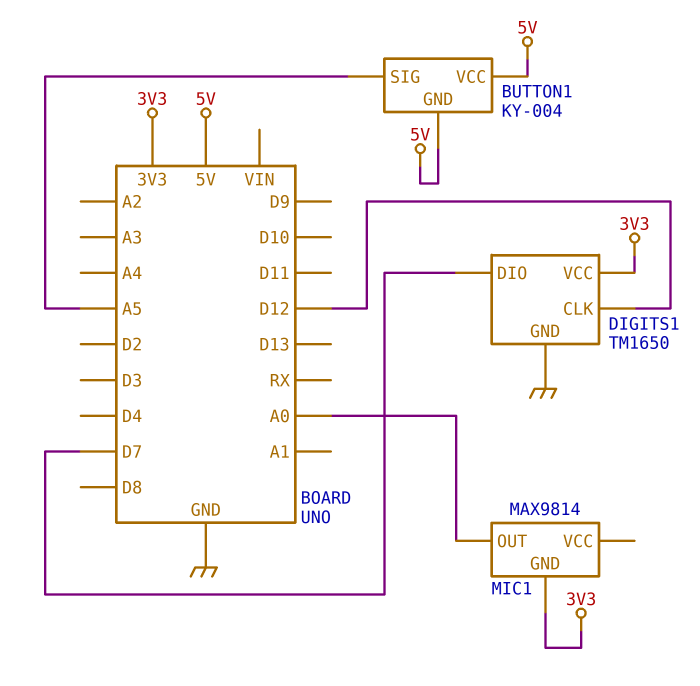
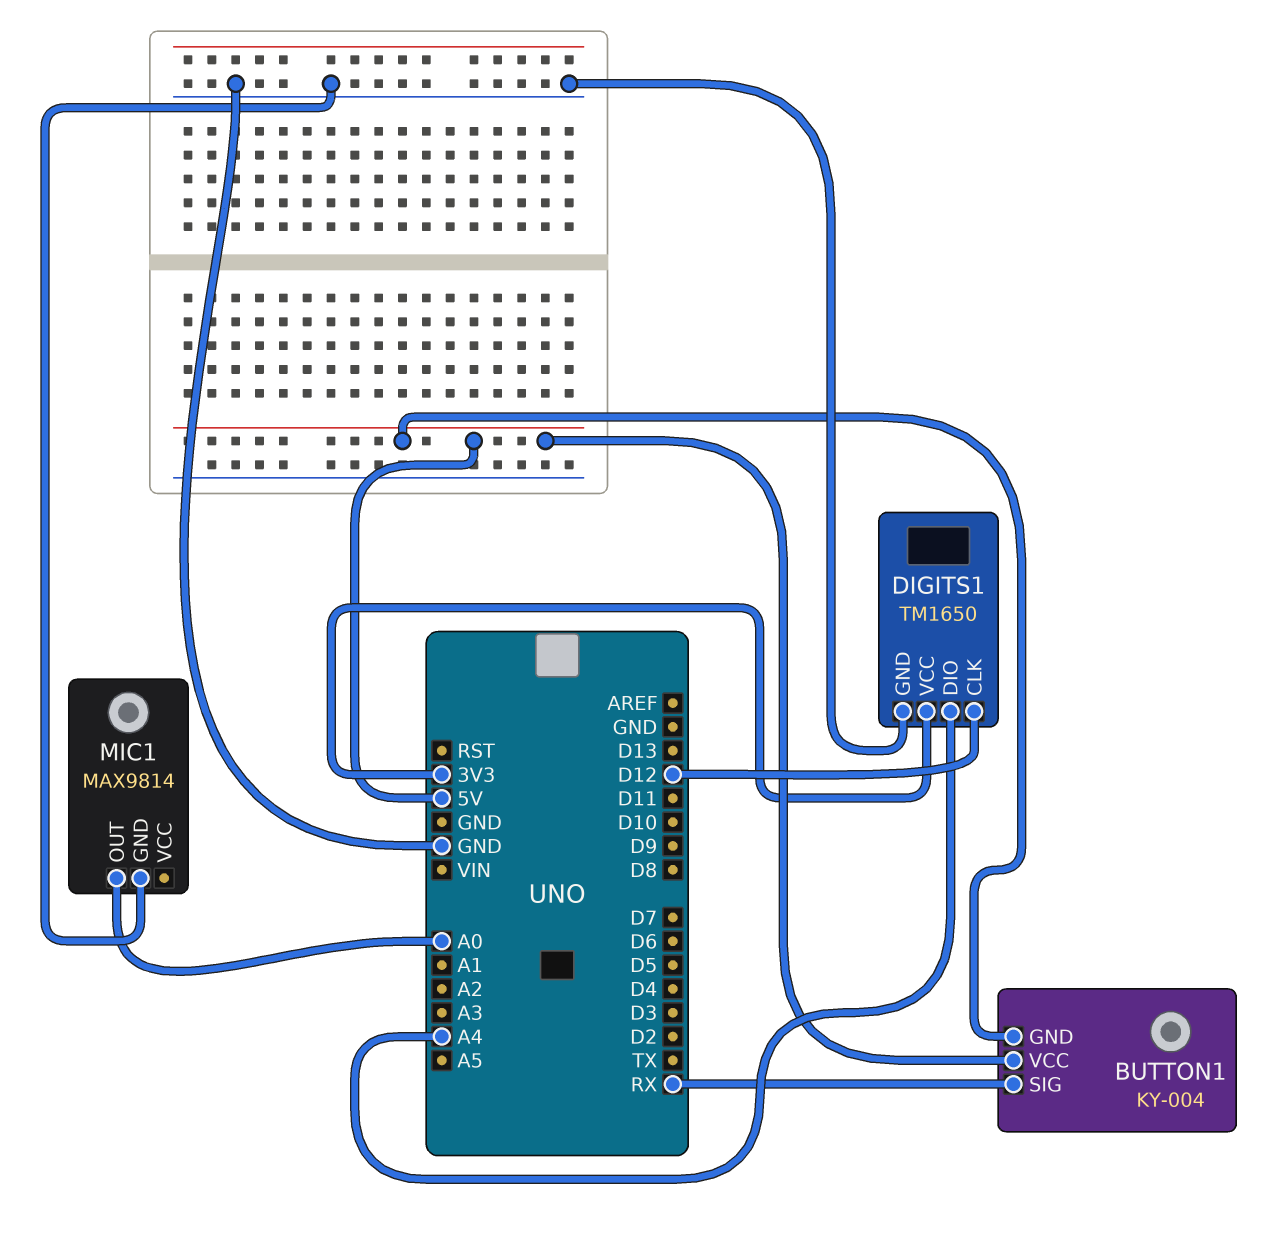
BUTTON1 pin SIG: A5 -> RX
DIGITS1 pin DIO: D7 -> A4
MIC1 pin GND: 3V3 -> GND

